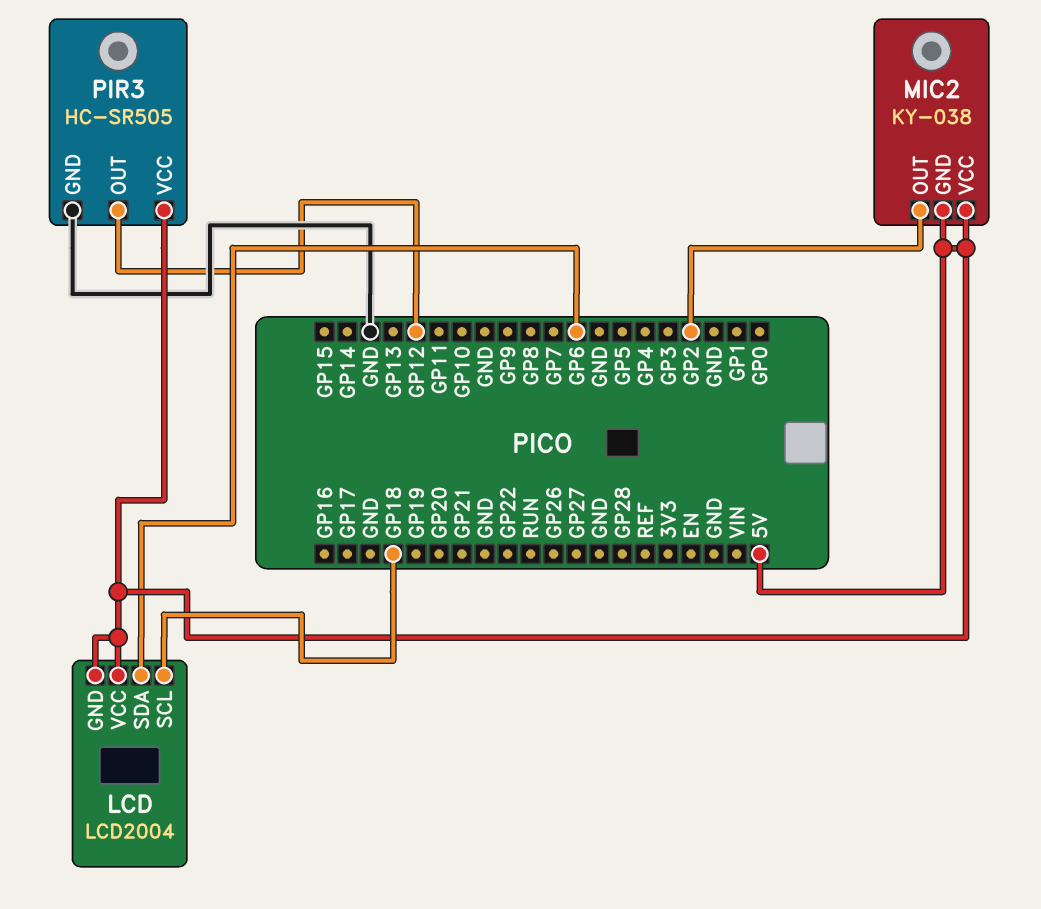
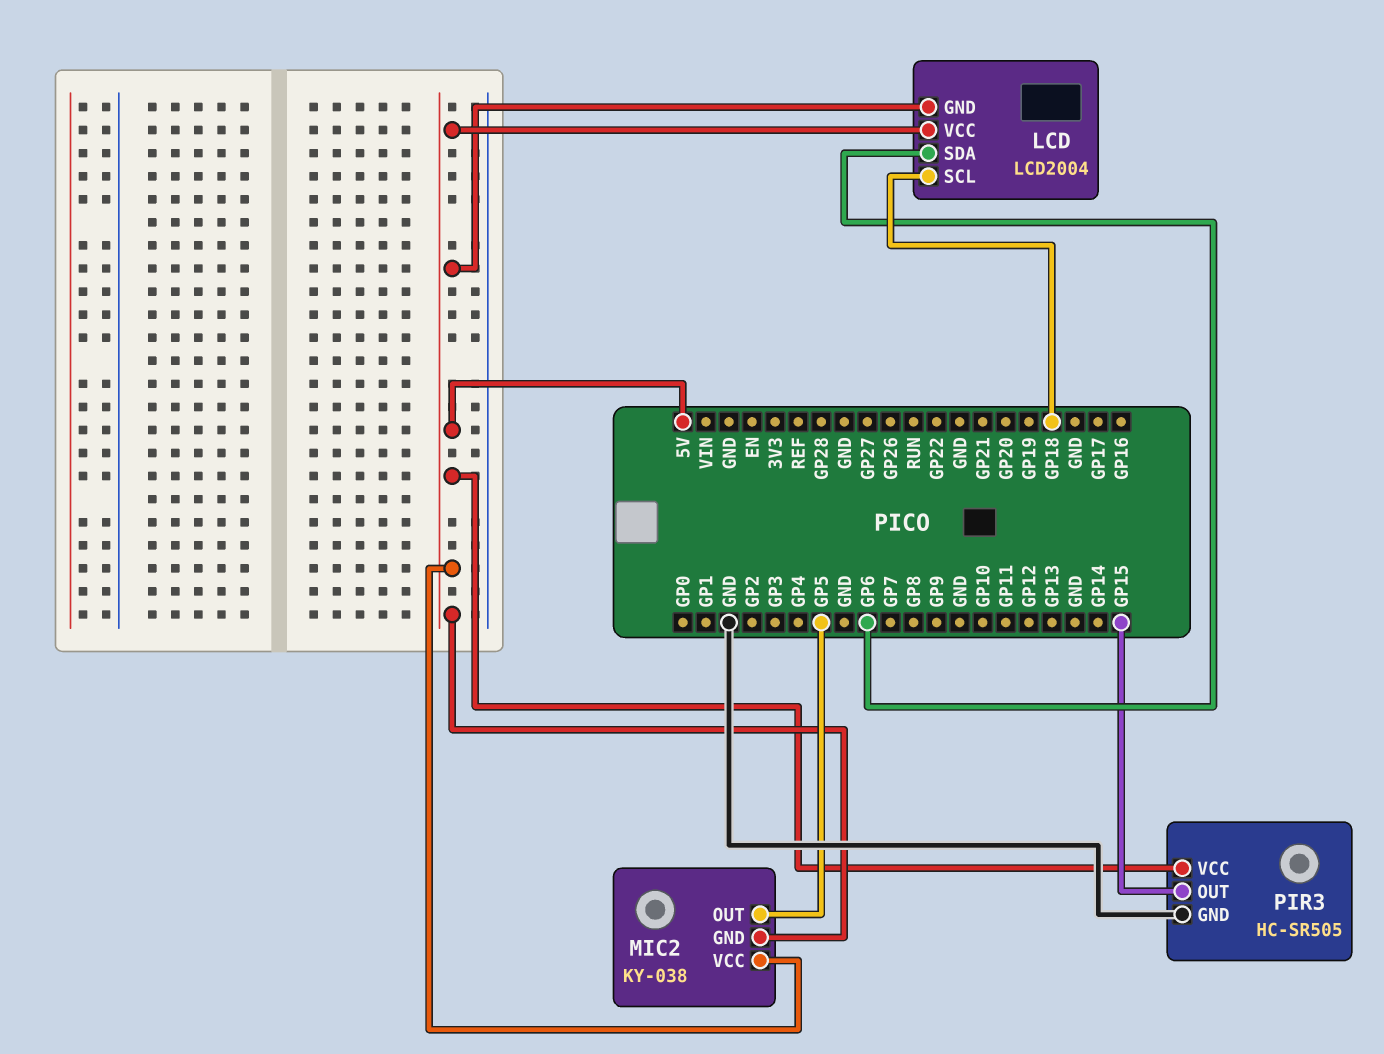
MIC2 pin OUT: GP2 -> GP5
PIR3 pin OUT: GP12 -> GP15

